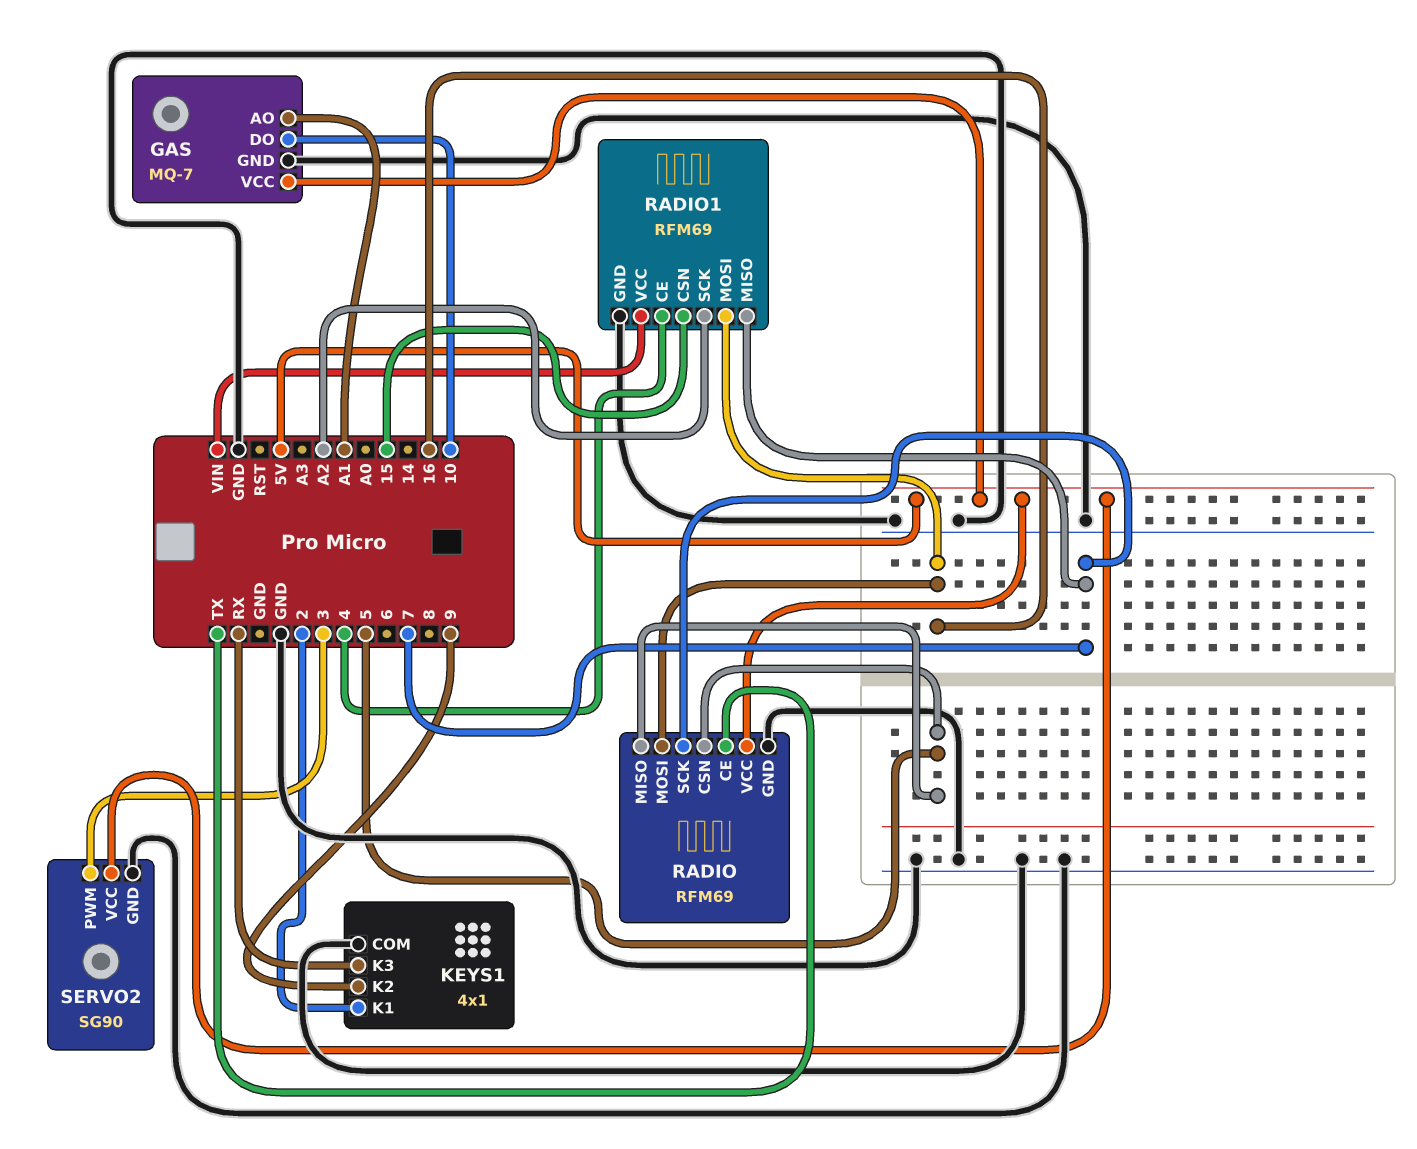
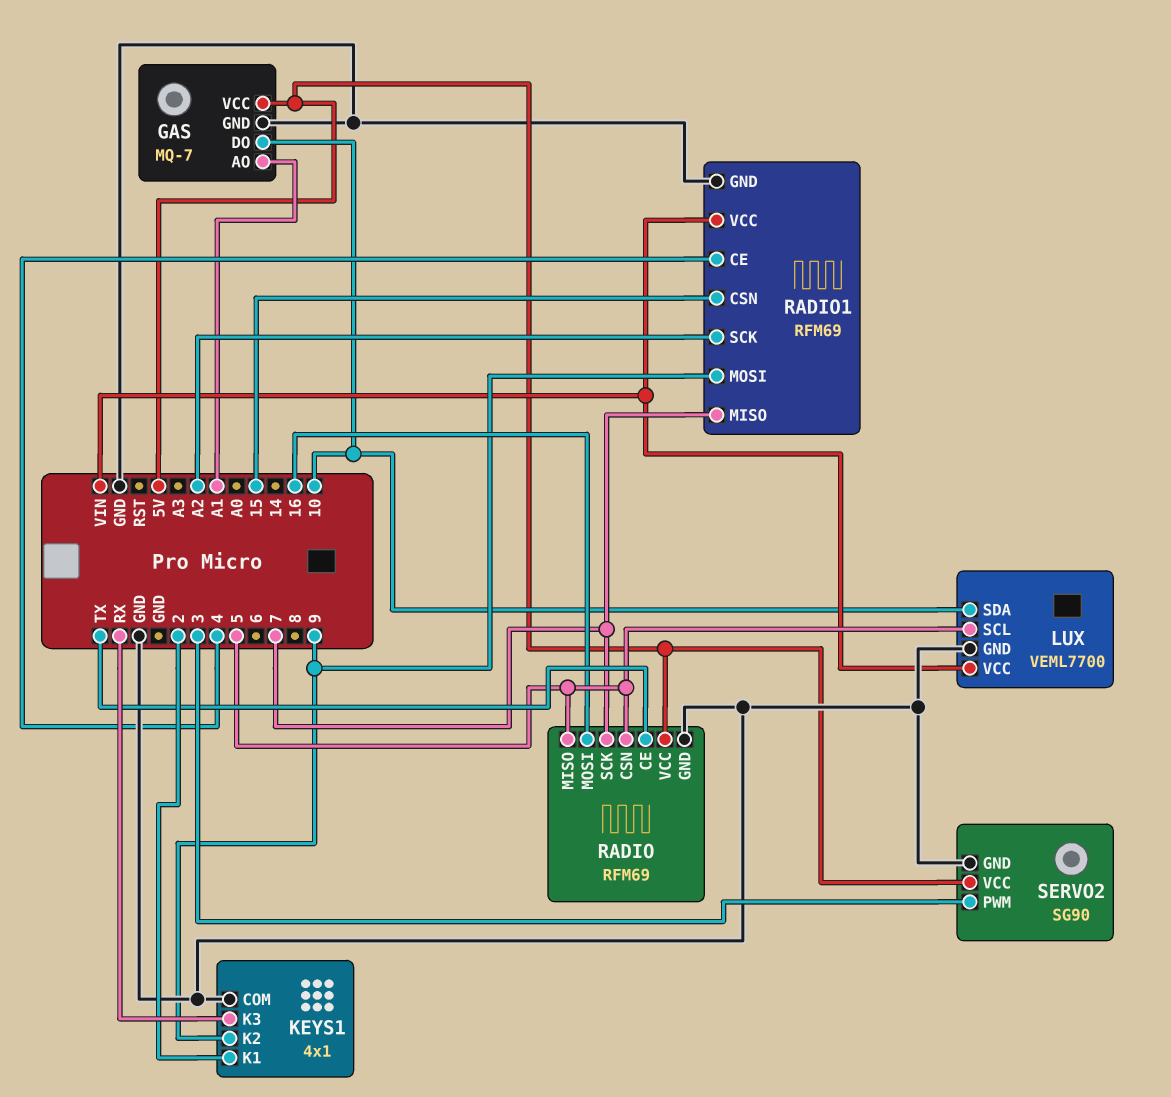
LUX: none -> VEML7700
LUX pin GND: none -> GND
LUX pin SCL: none -> 5
LUX pin SDA: none -> 10
LUX pin VCC: none -> VIN
RADIO1 pin MOSI: 16 -> 9

